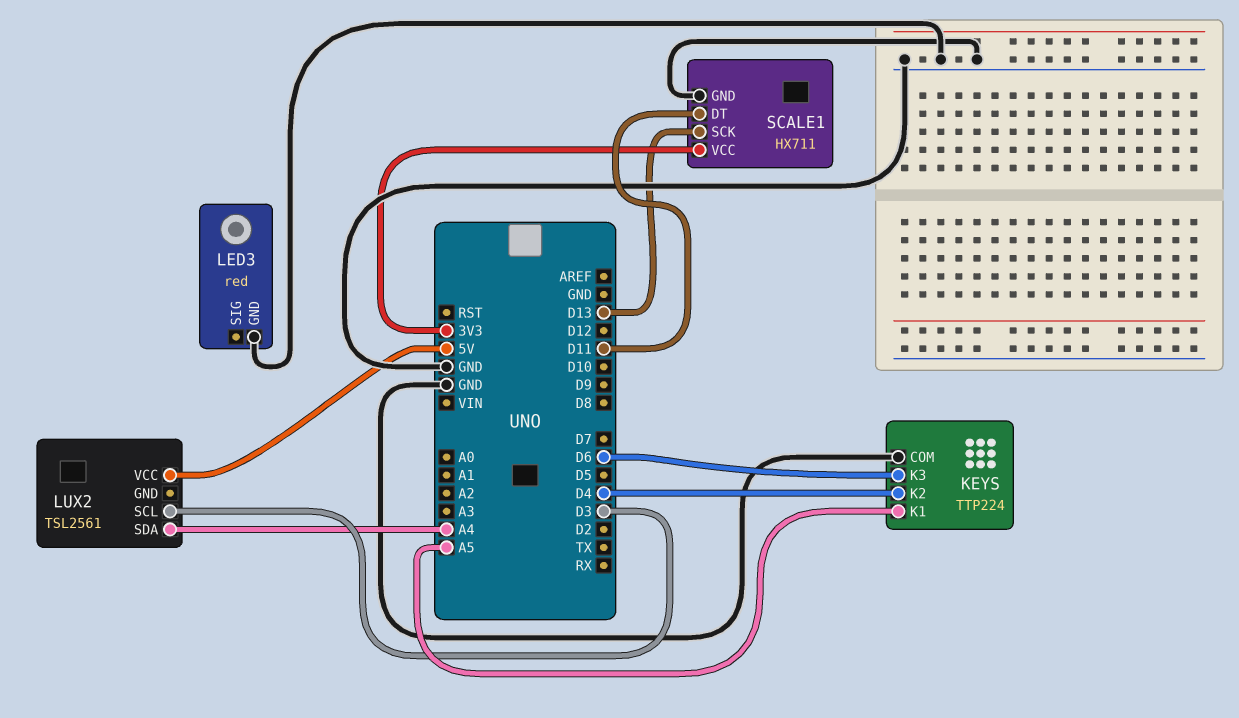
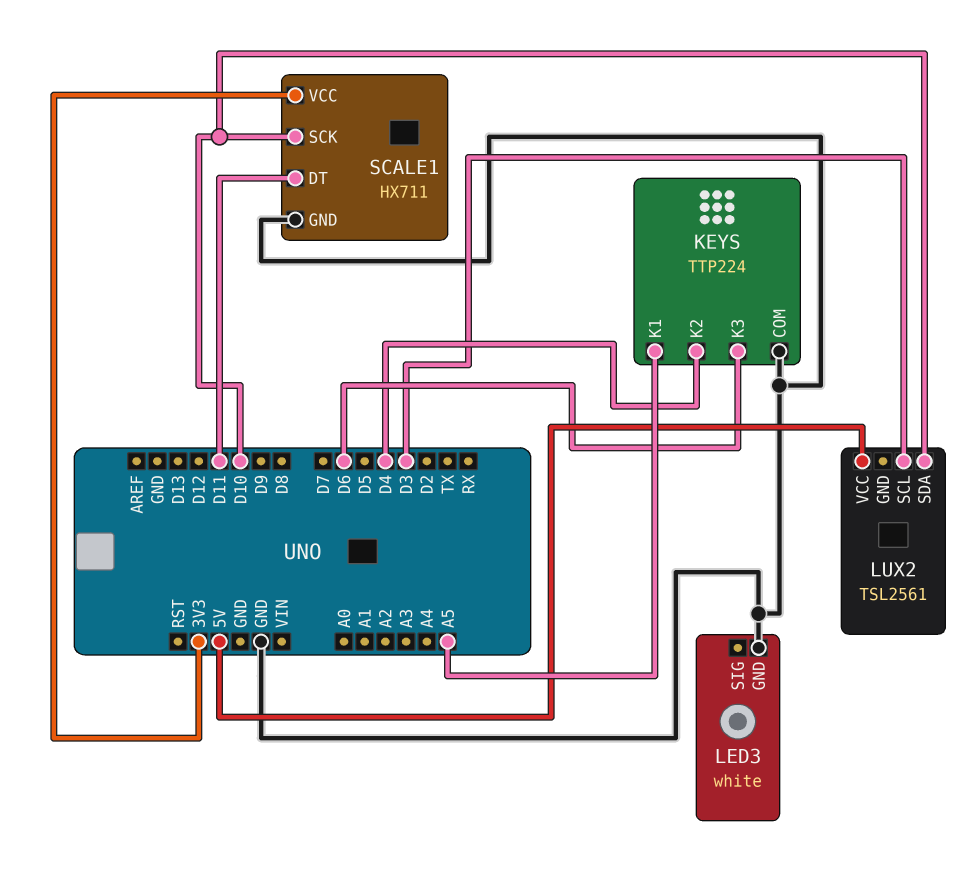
LED3: red -> white
LUX2 pin SDA: A4 -> D10
SCALE1 pin SCK: D13 -> D10

